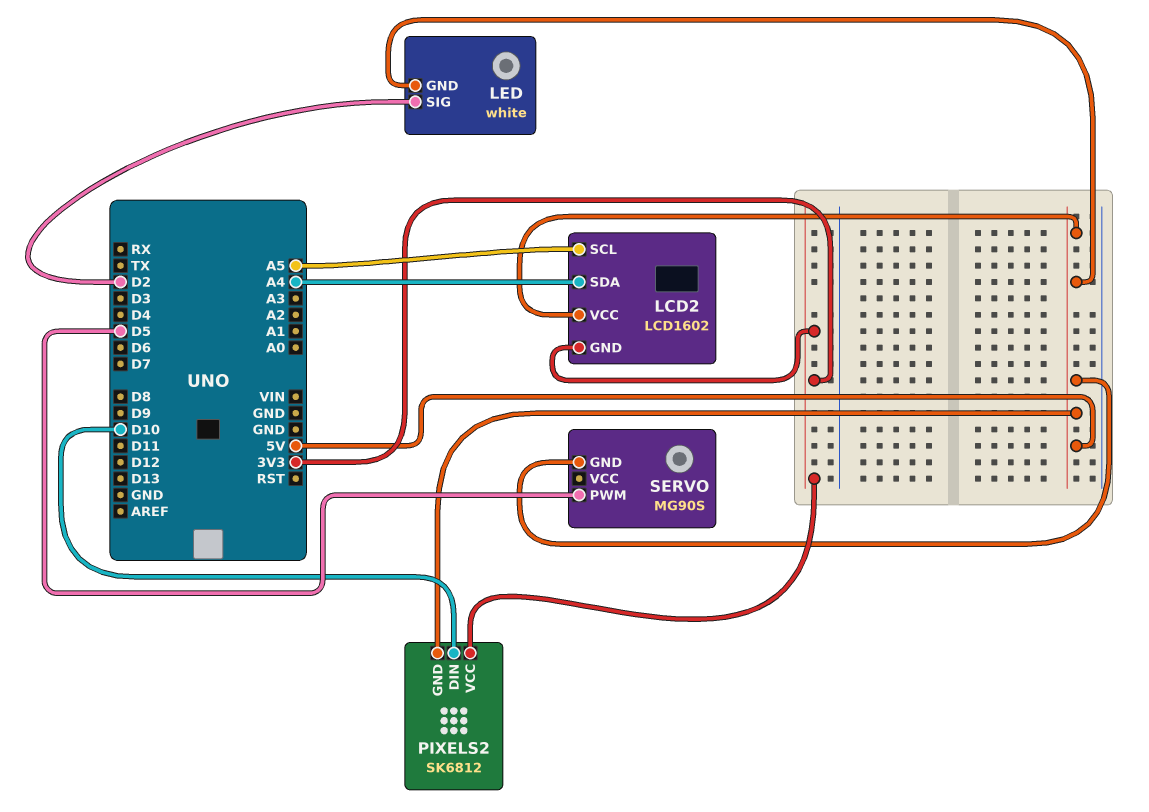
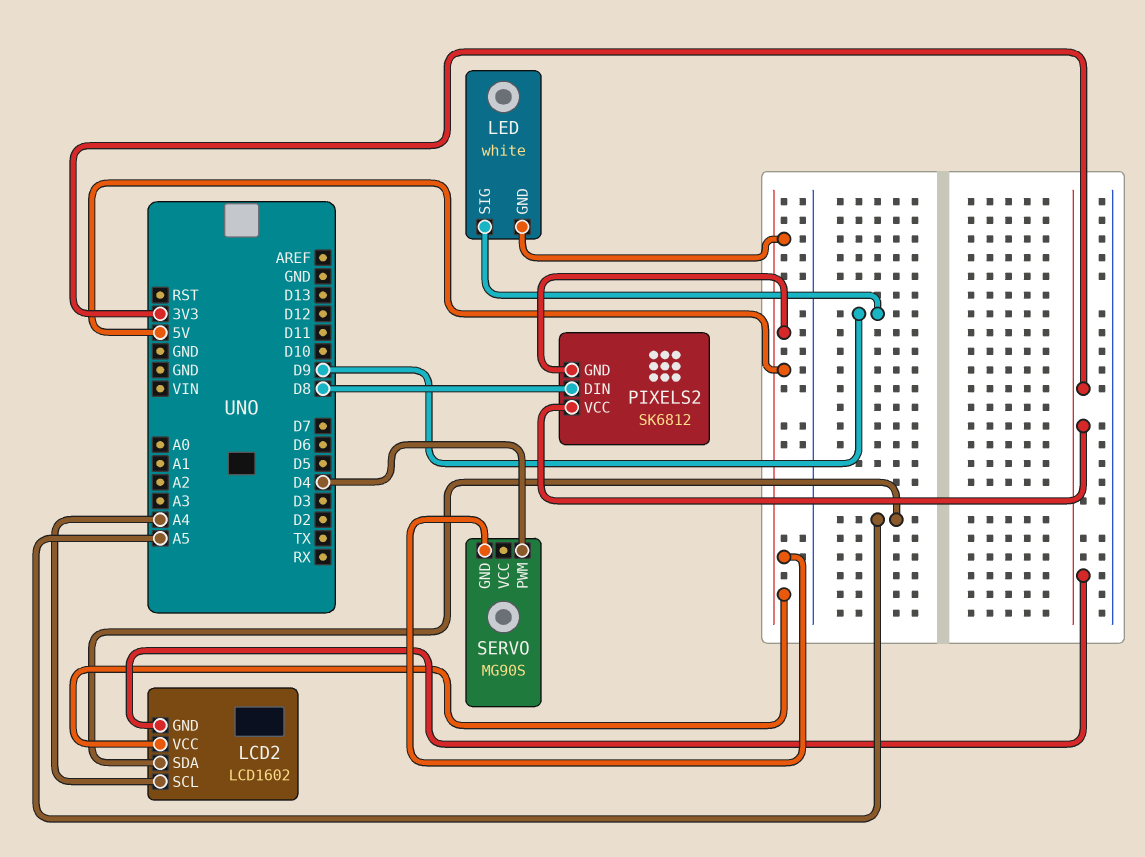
LCD2 pin SCL: A5 -> A4
LCD2 pin SDA: A4 -> A5
LED pin SIG: D2 -> D9
PIXELS2 pin DIN: D10 -> D8
SERVO pin PWM: D5 -> D4

